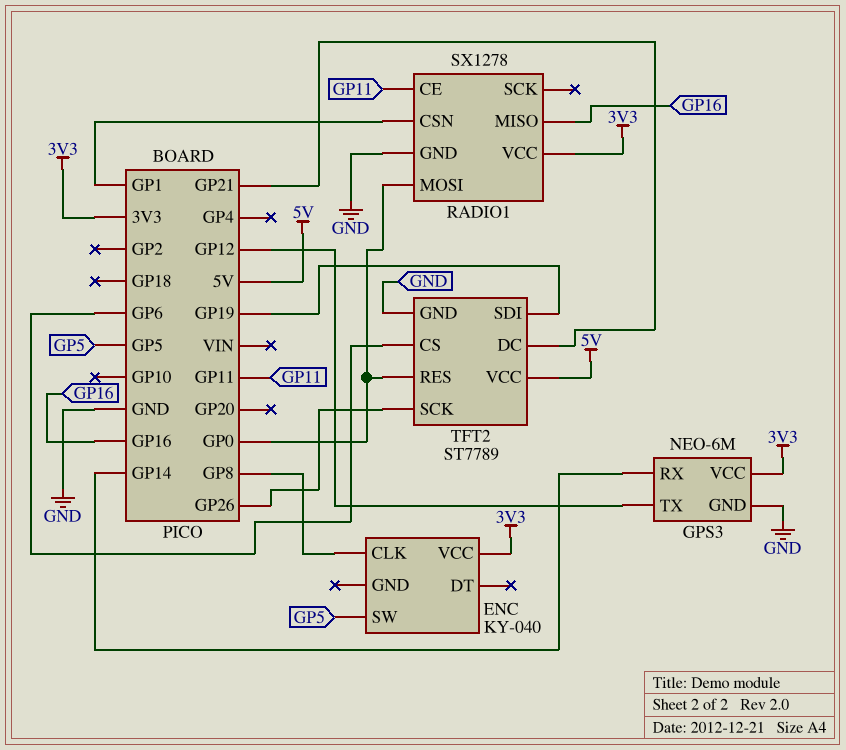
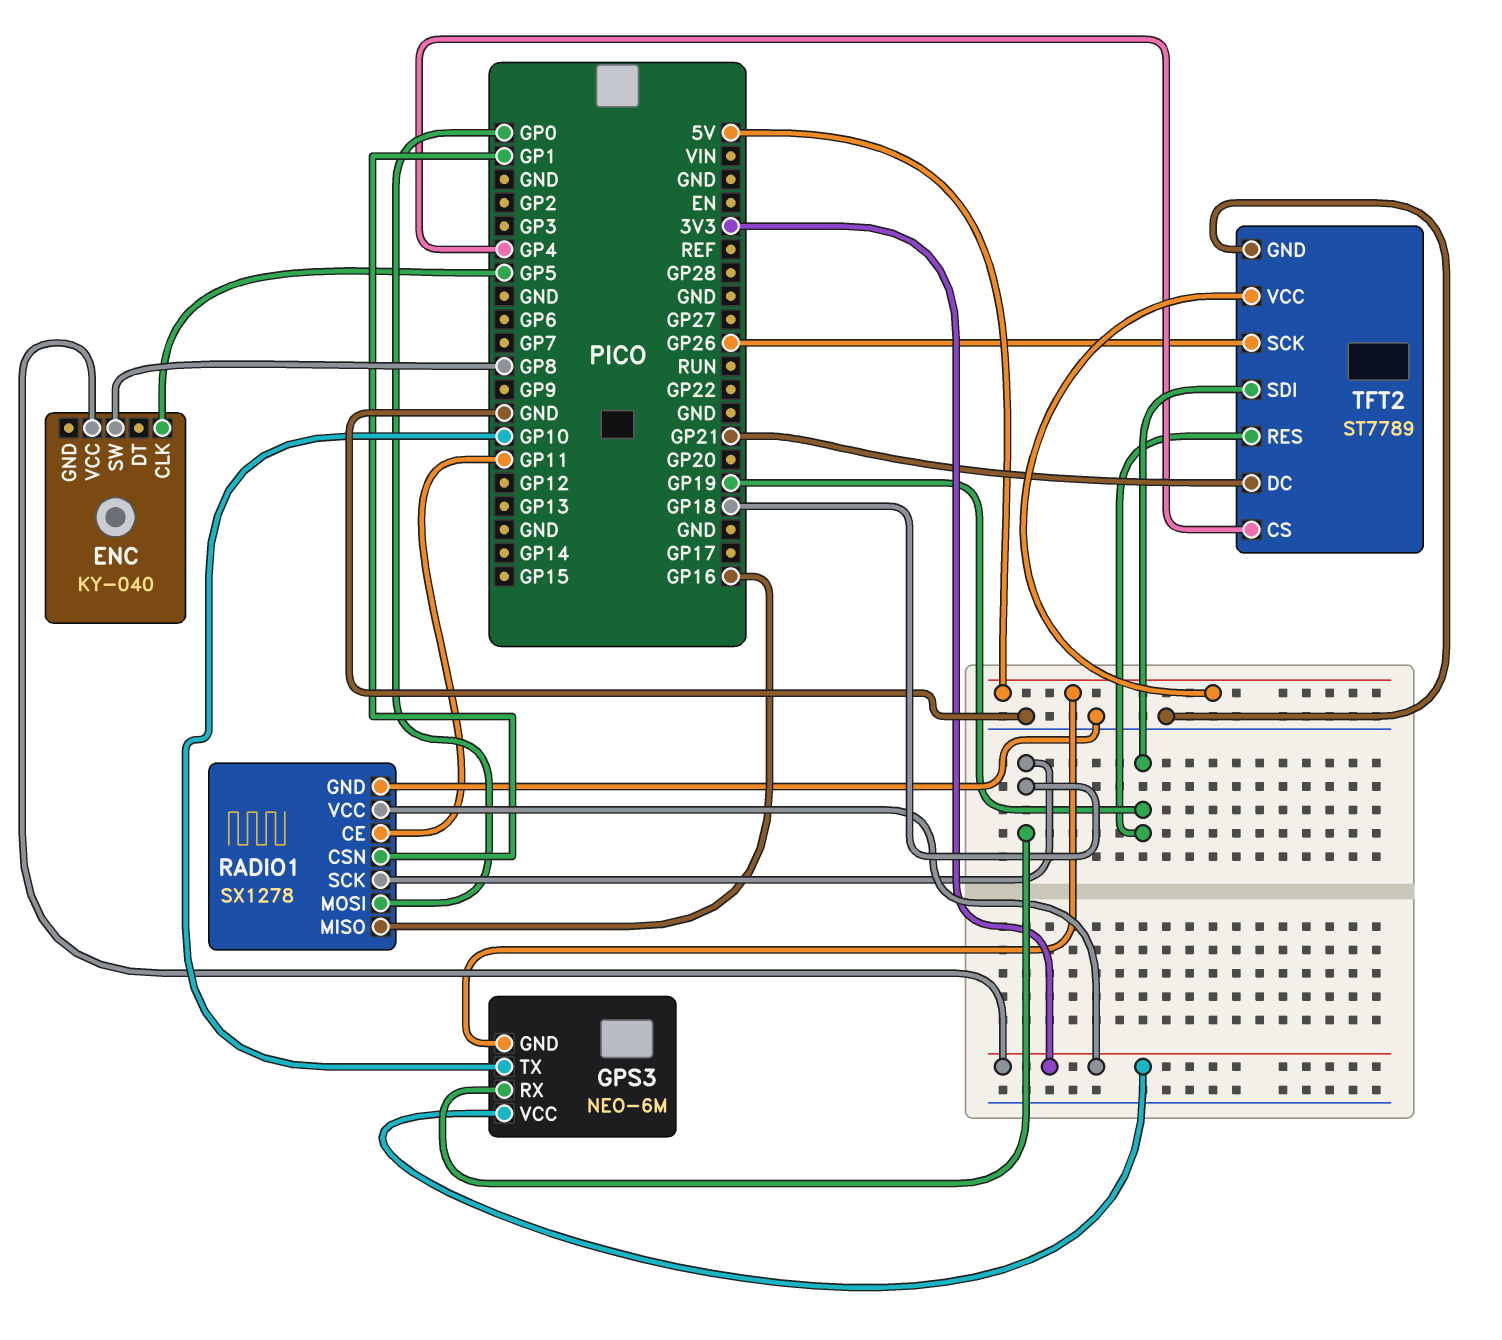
ENC pin CLK: GP8 -> GP5
ENC pin SW: GP5 -> GP8
GPS3 pin GND: GND -> 5V
GPS3 pin RX: GP14 -> GP18
GPS3 pin TX: GP12 -> GP10
RADIO1 pin SCK: none -> GP18
TFT2 pin CS: GP6 -> GP4
TFT2 pin RES: GP0 -> GP19

